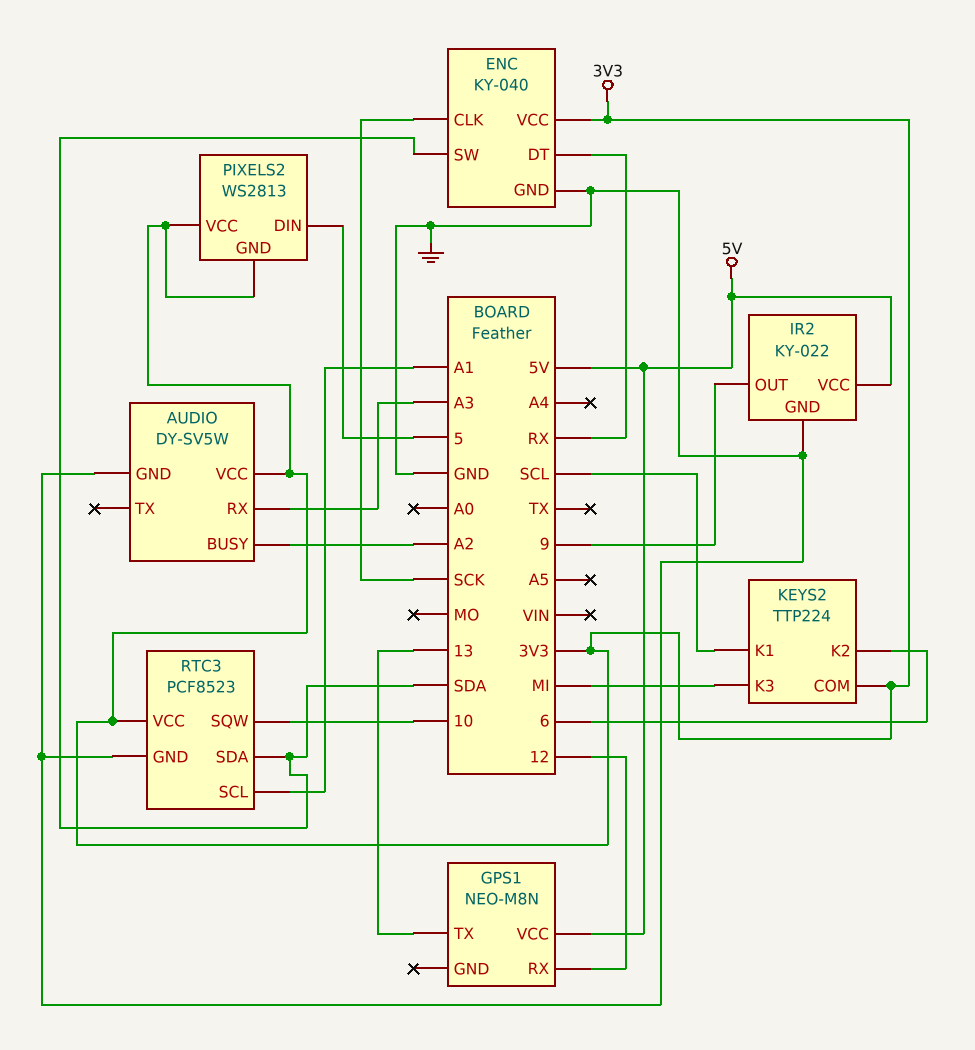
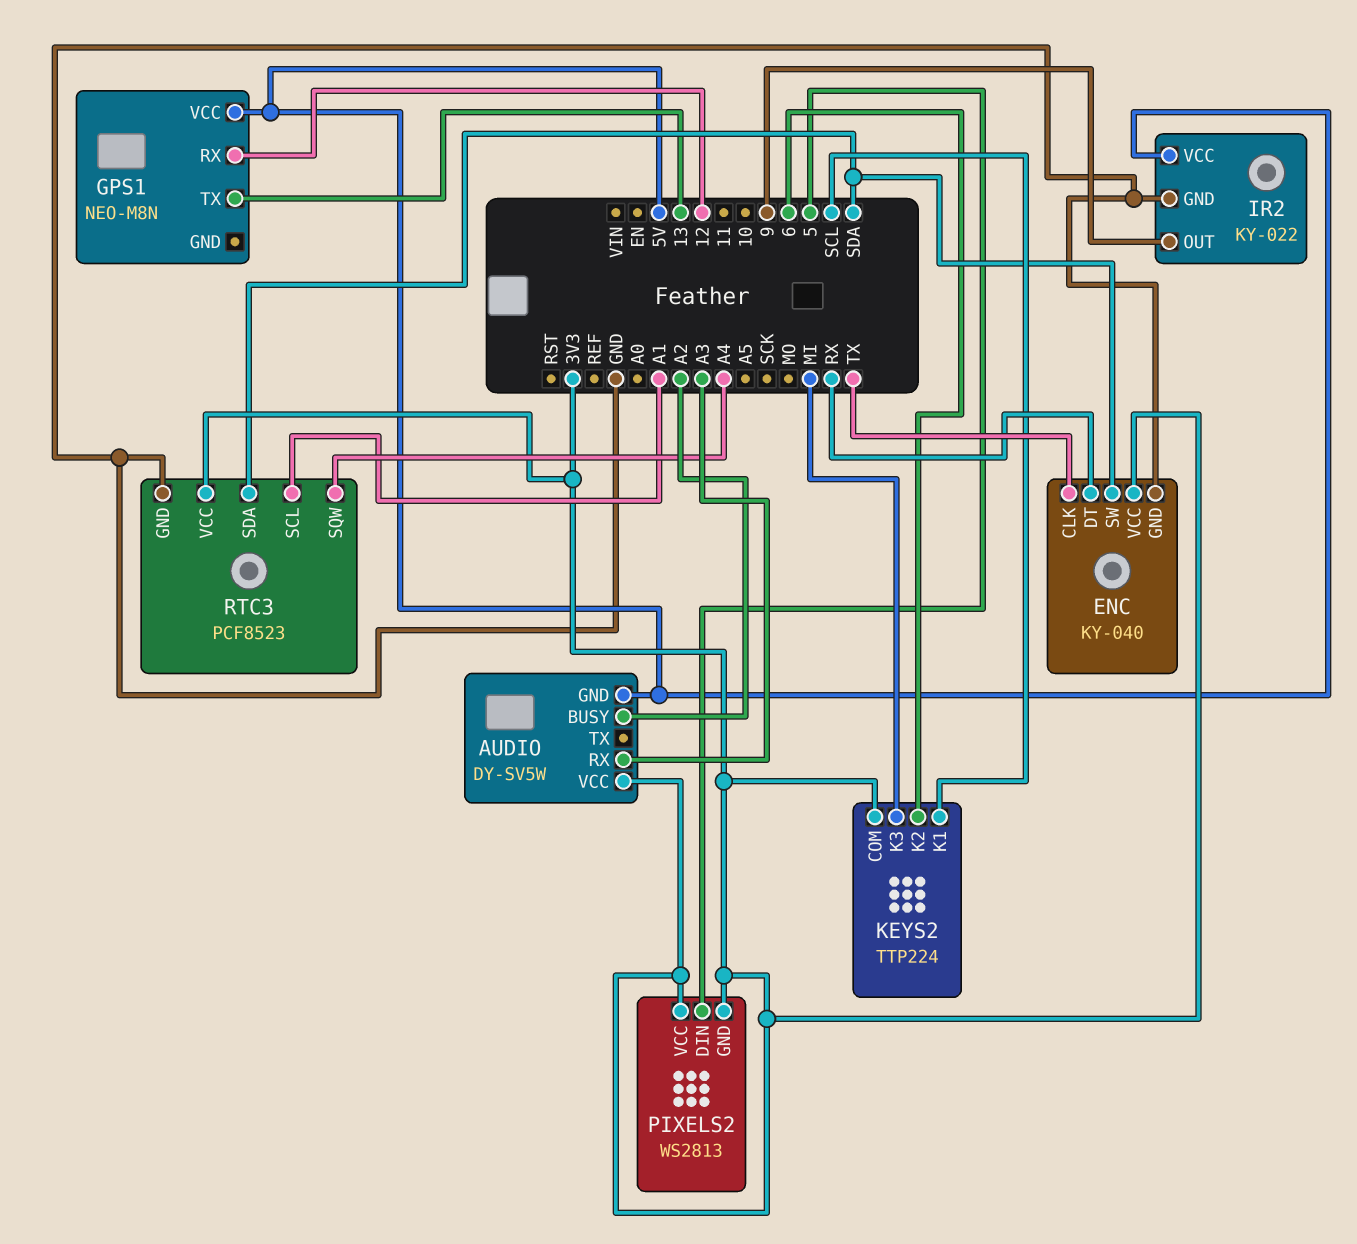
AUDIO pin GND: GND -> 5V
ENC pin CLK: SCK -> TX
RTC3 pin SQW: 10 -> A4

